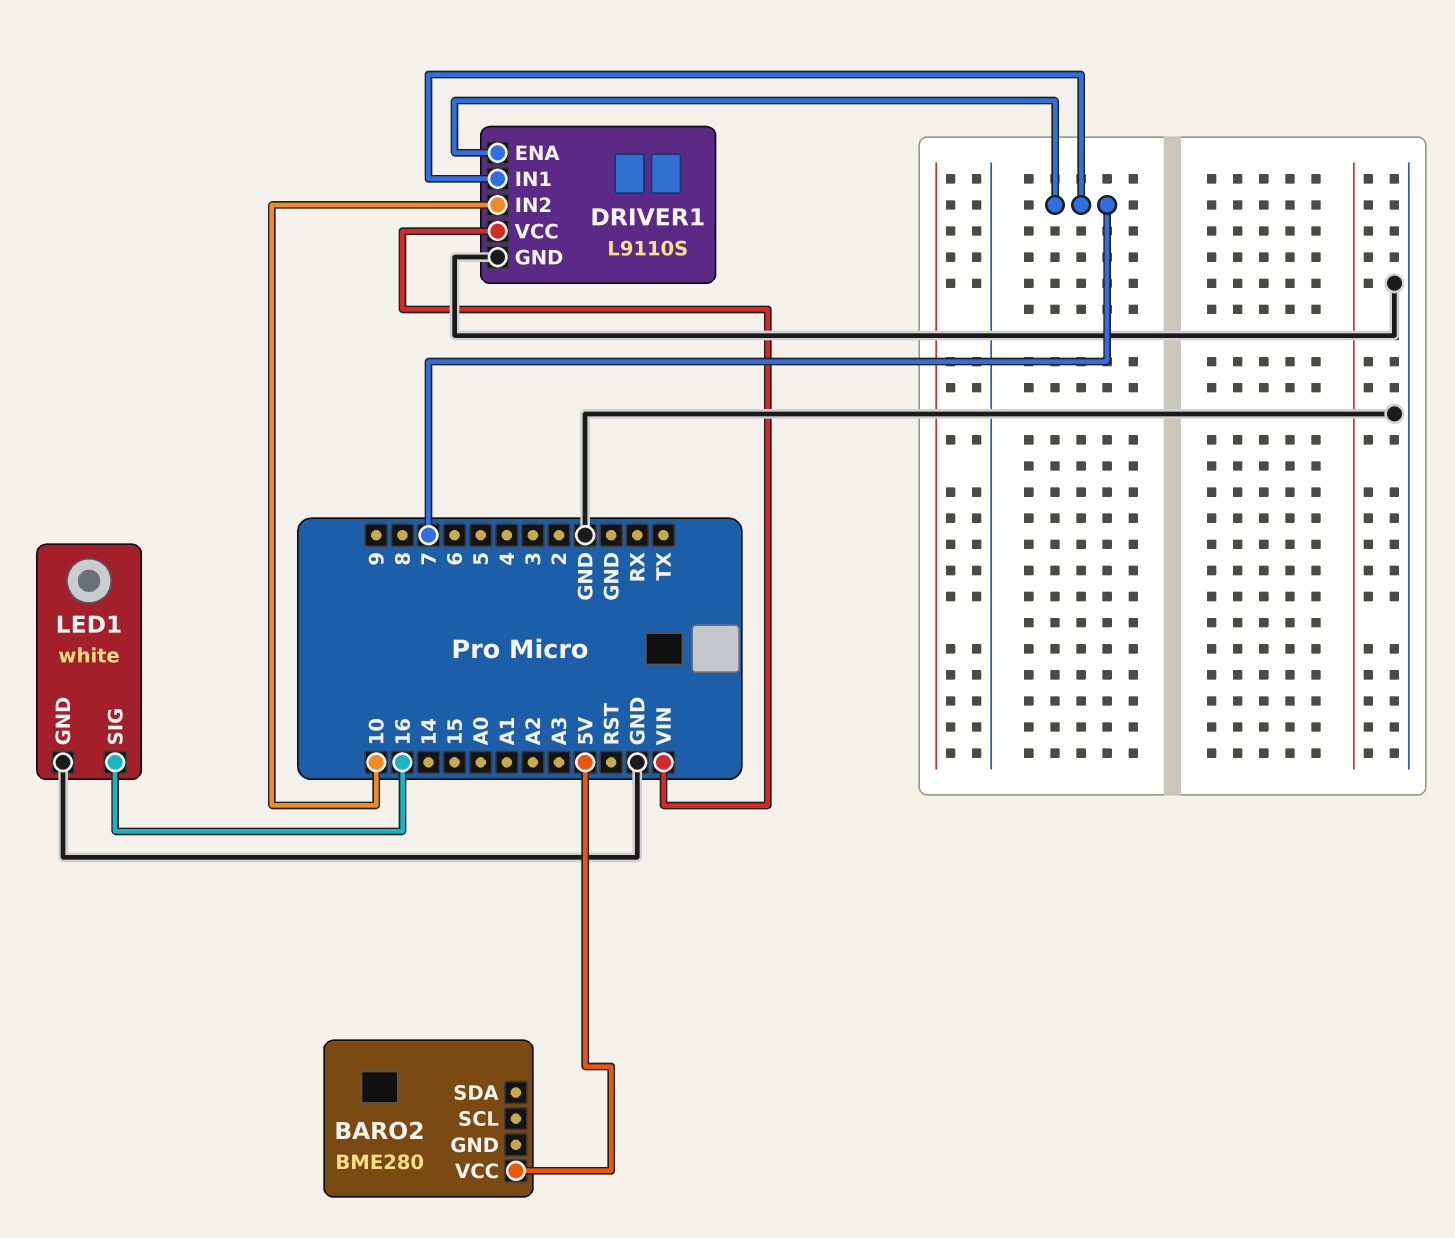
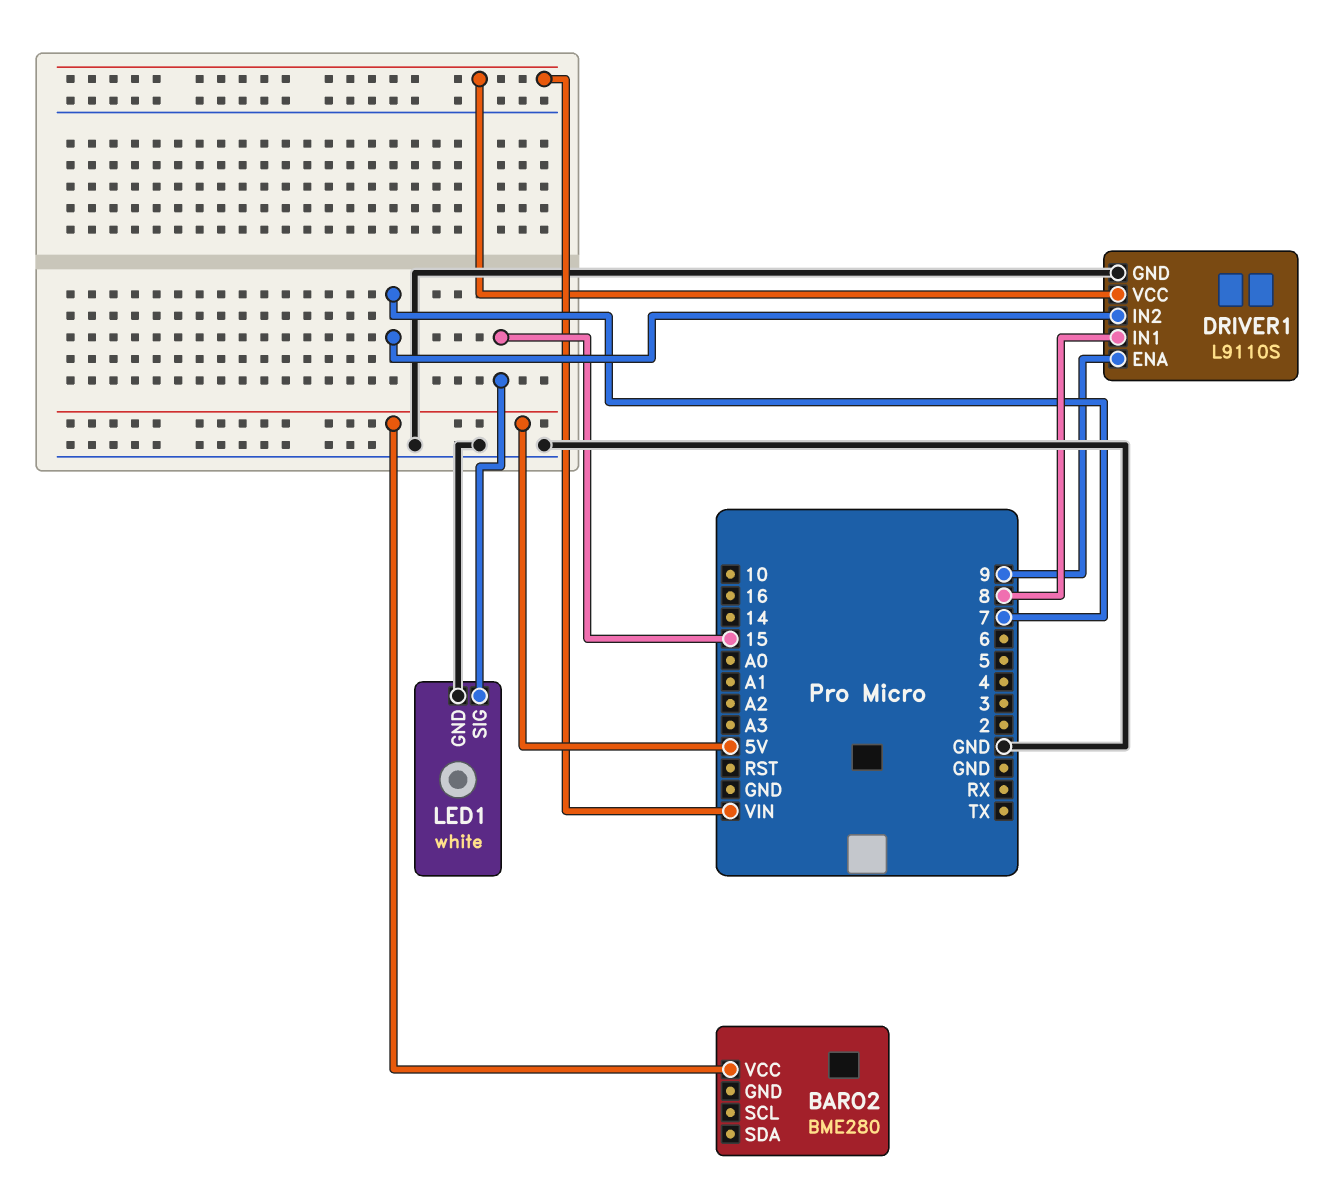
DRIVER1 pin ENA: 7 -> 9
DRIVER1 pin IN1: 7 -> 8
DRIVER1 pin IN2: 10 -> 7
LED1 pin SIG: 16 -> 15

